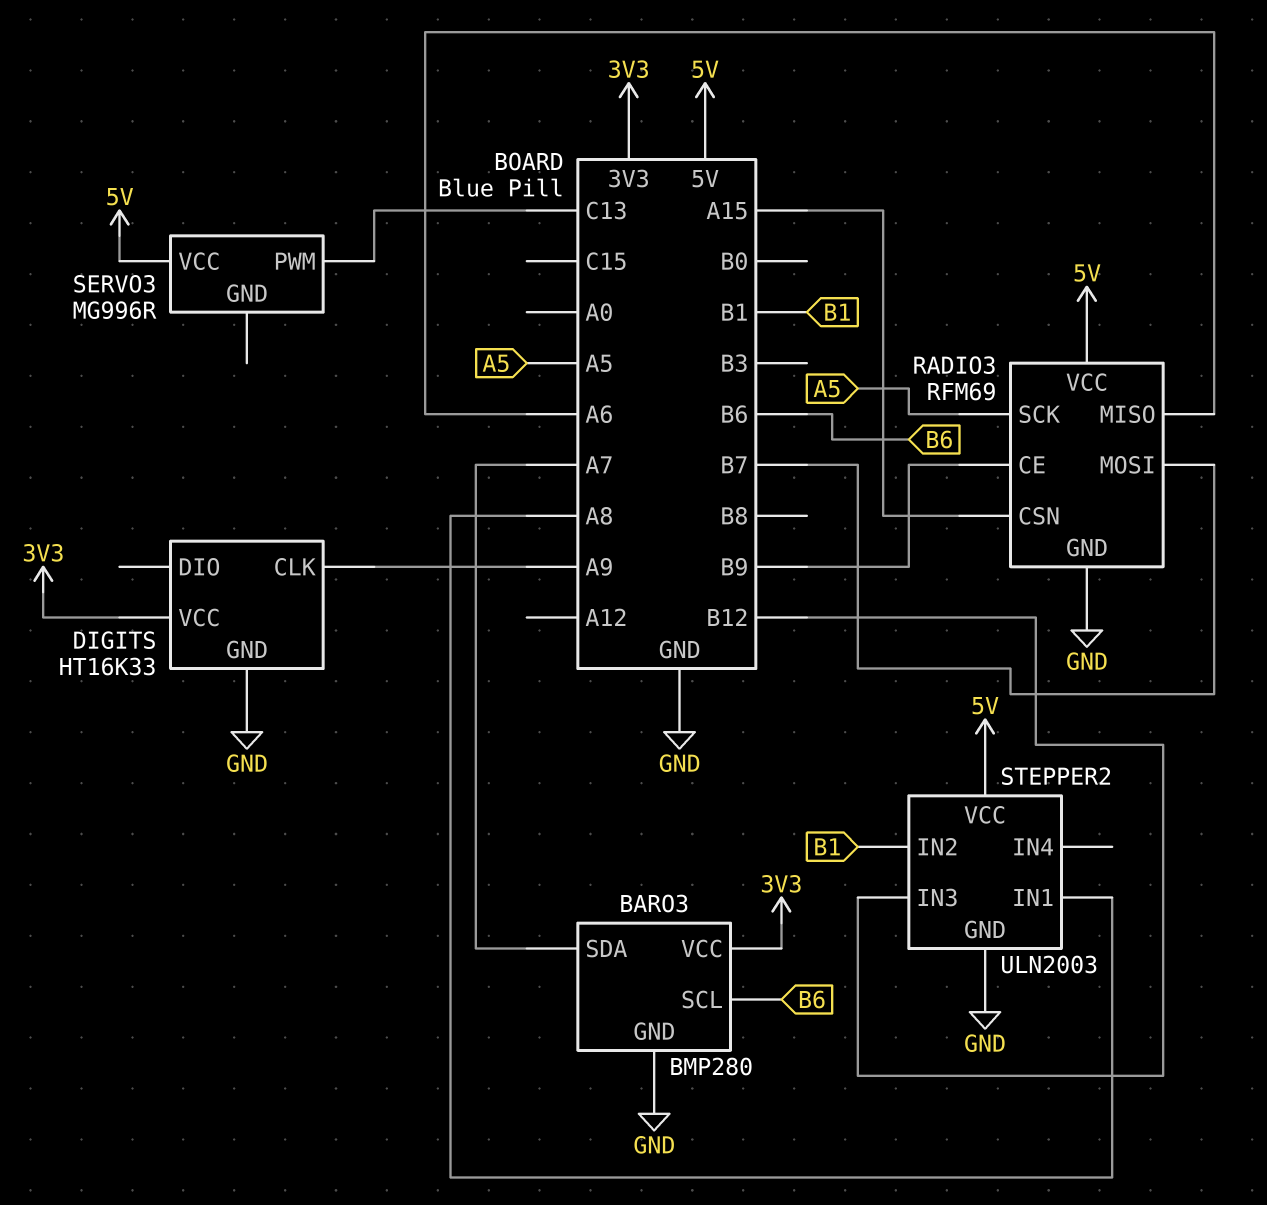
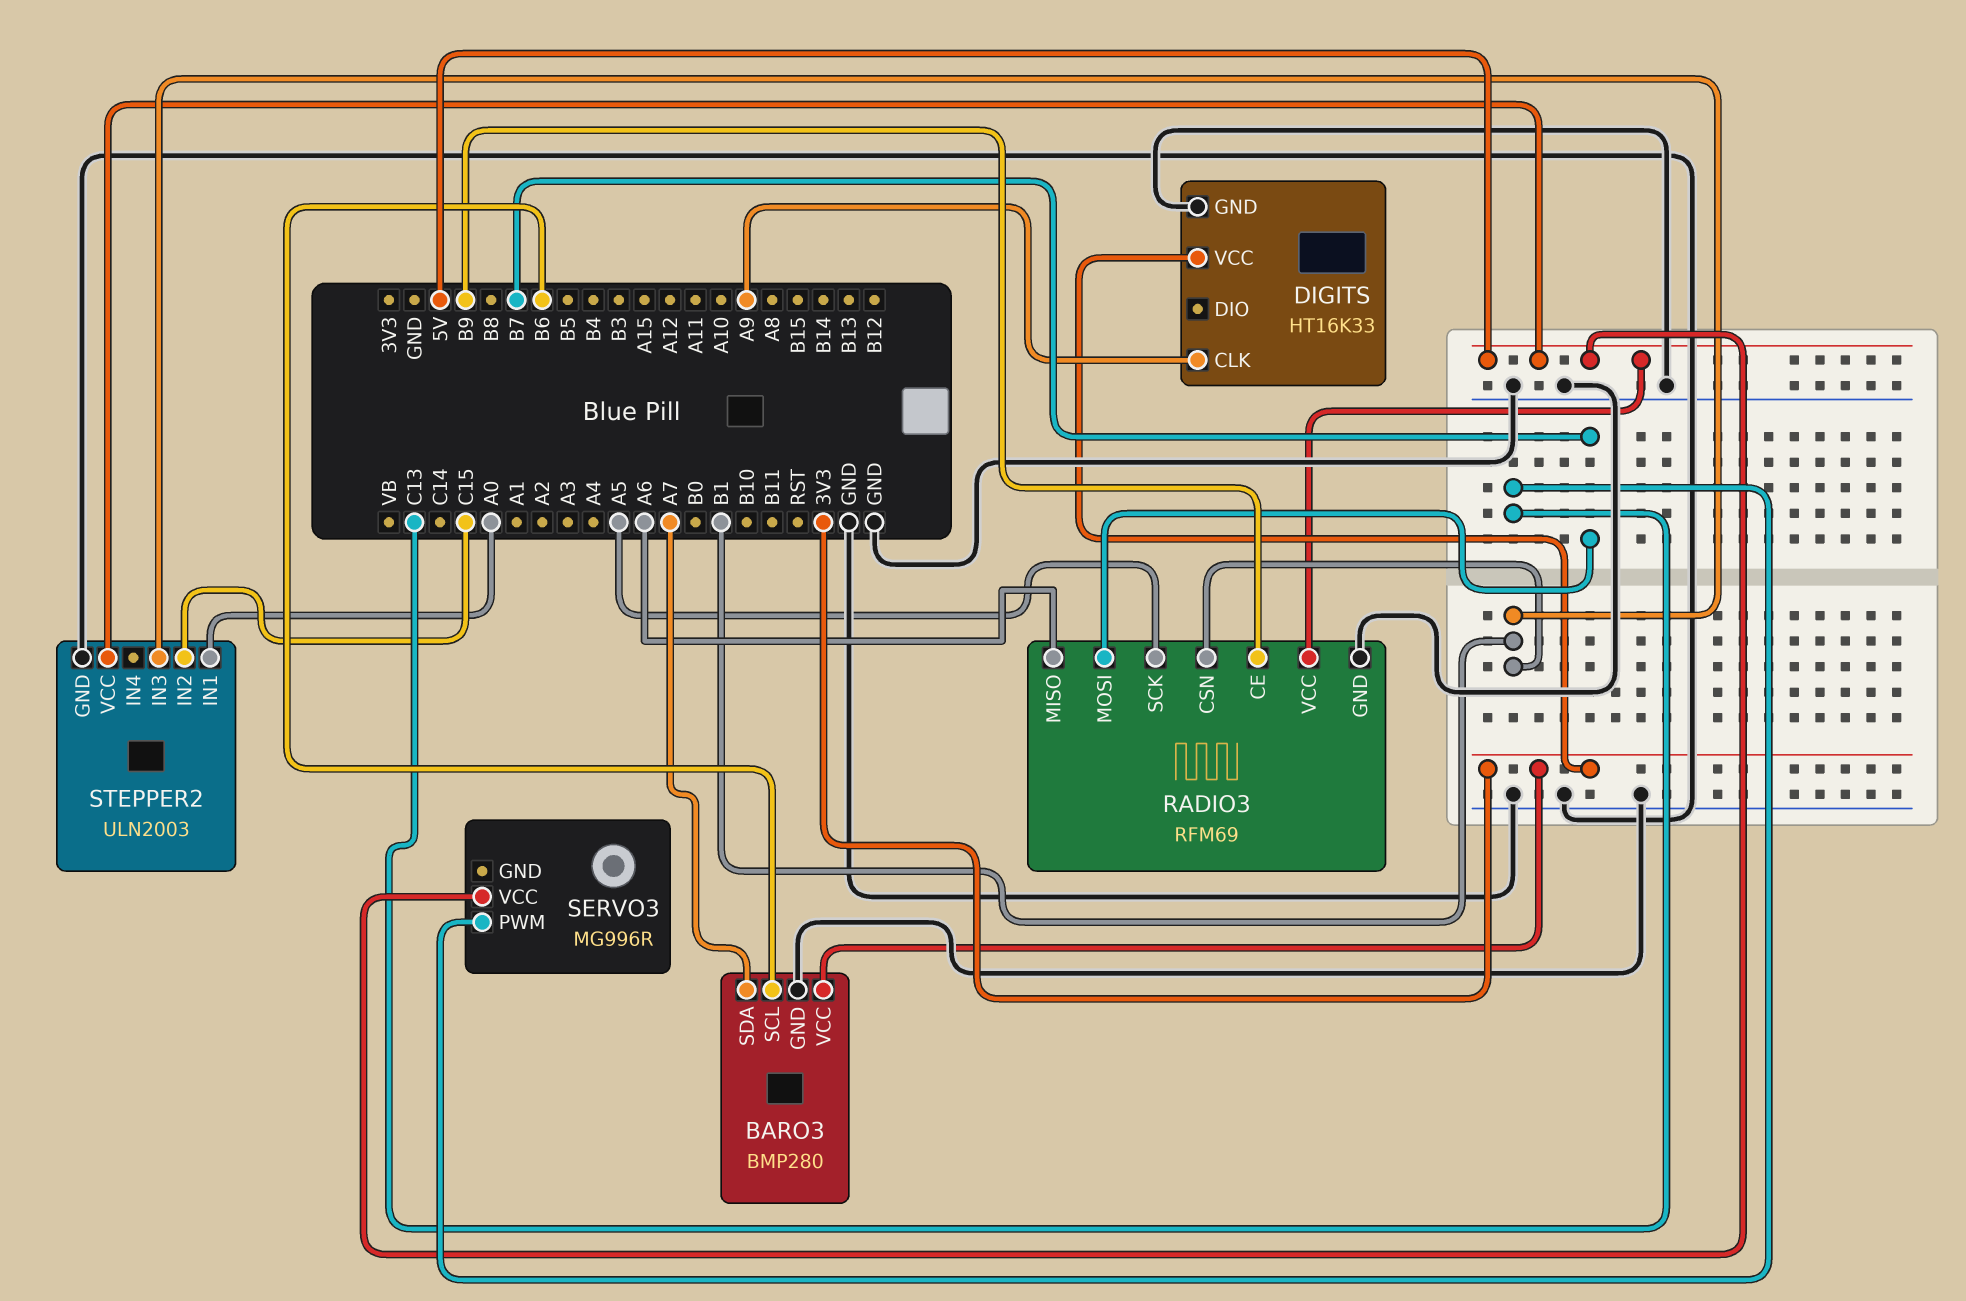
RADIO3 pin CSN: A15 -> B1
STEPPER2 pin IN1: A8 -> A0
STEPPER2 pin IN2: B1 -> C15
STEPPER2 pin IN3: B12 -> B1

